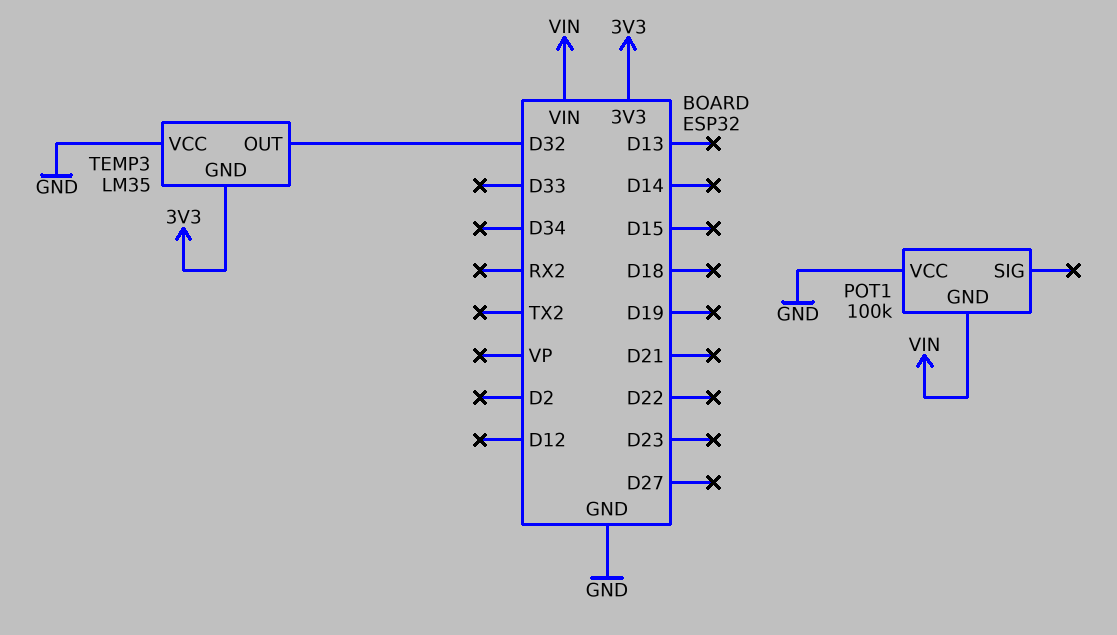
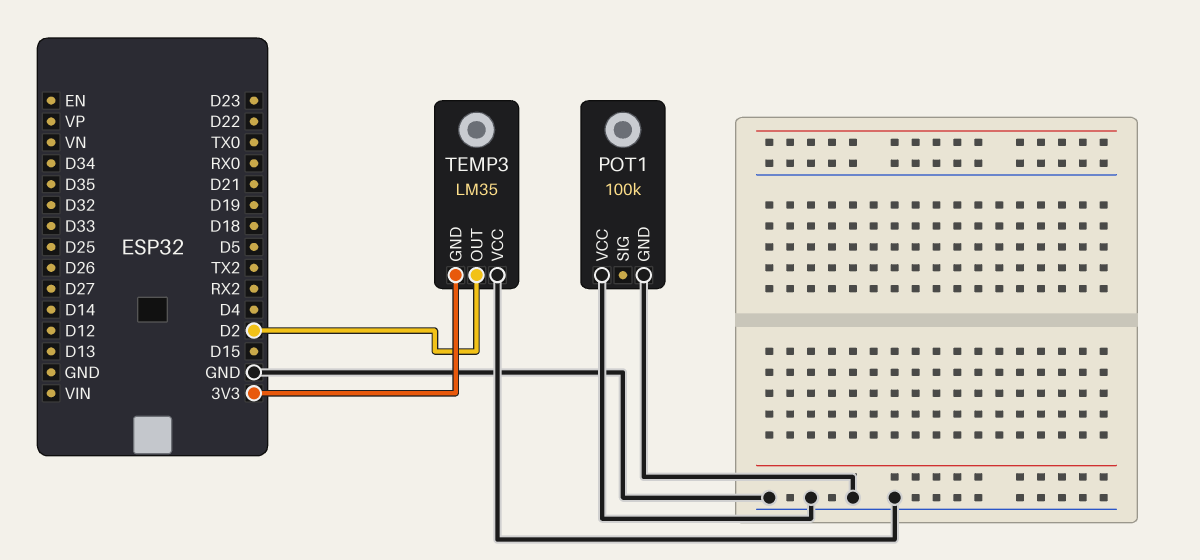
POT1 pin GND: VIN -> GND
TEMP3 pin OUT: D32 -> D2

